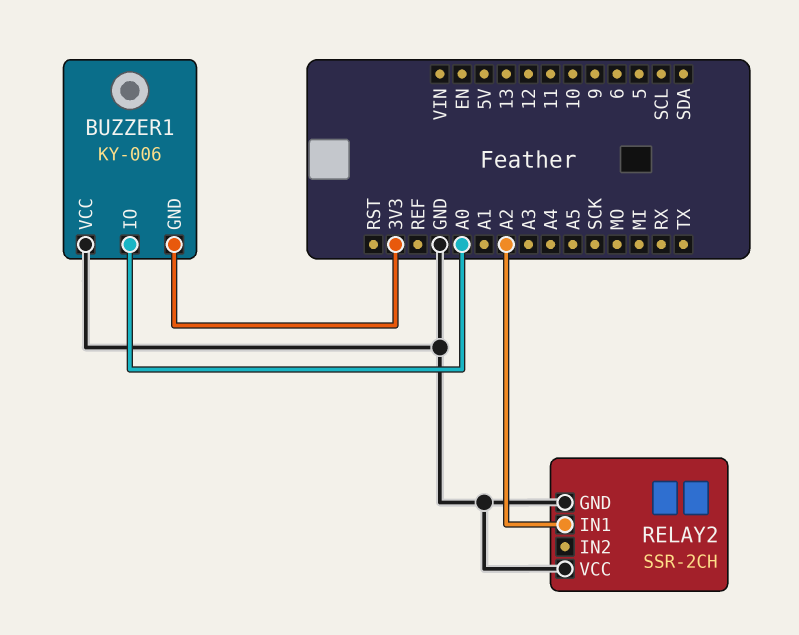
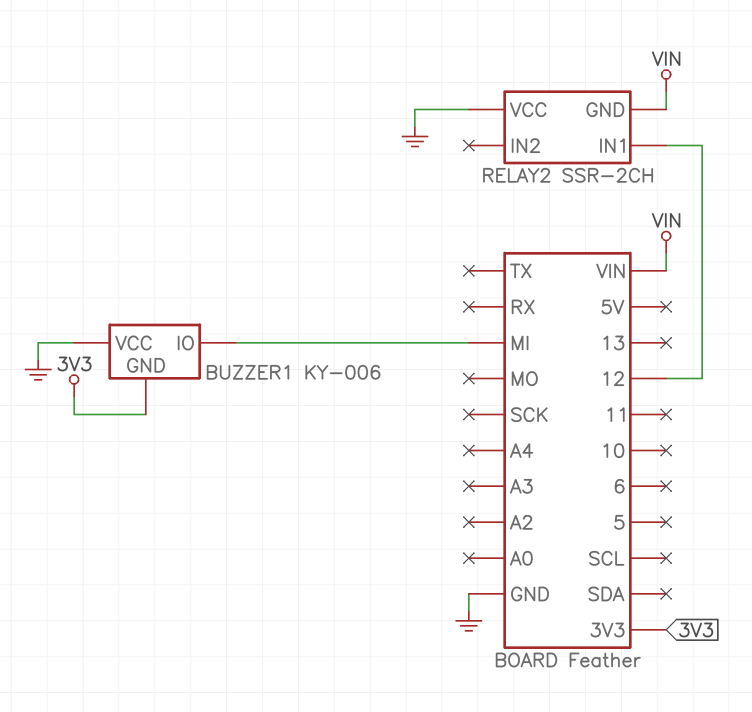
BUZZER1 pin IO: A0 -> MI
RELAY2 pin GND: GND -> VIN
RELAY2 pin IN1: A2 -> 12

